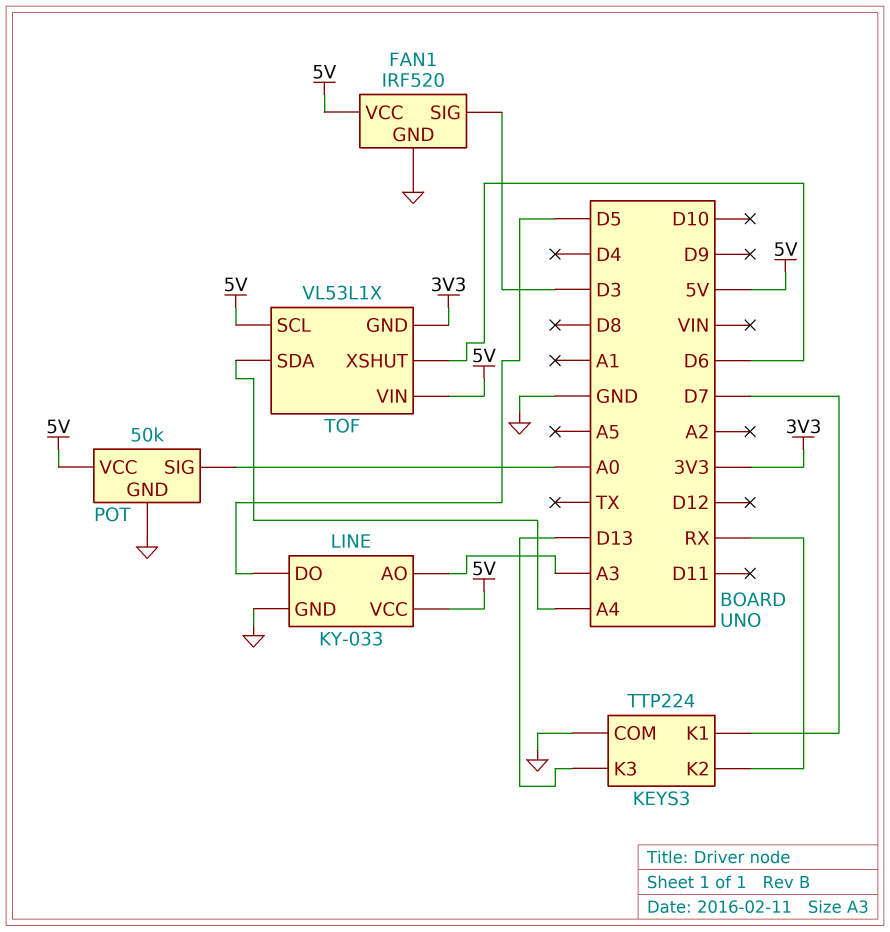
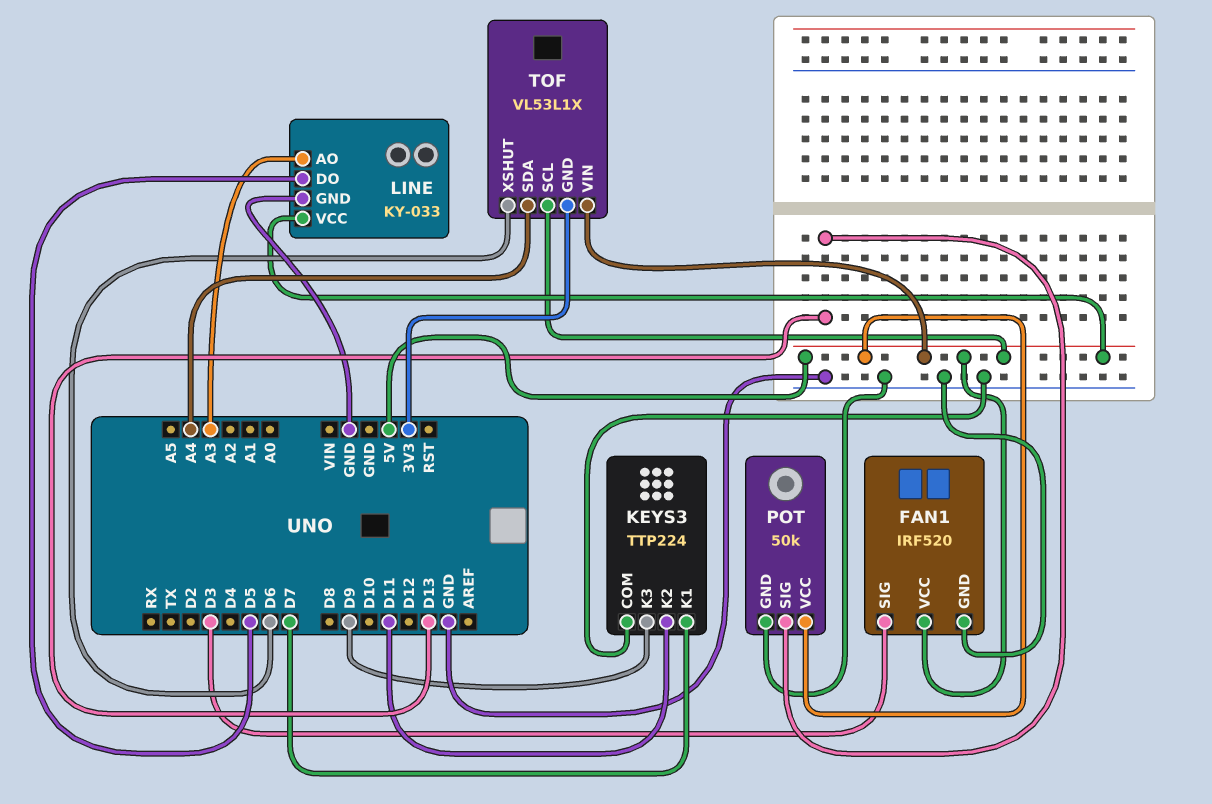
KEYS3 pin K2: RX -> D11
KEYS3 pin K3: D13 -> D9
POT pin SIG: A0 -> D13

